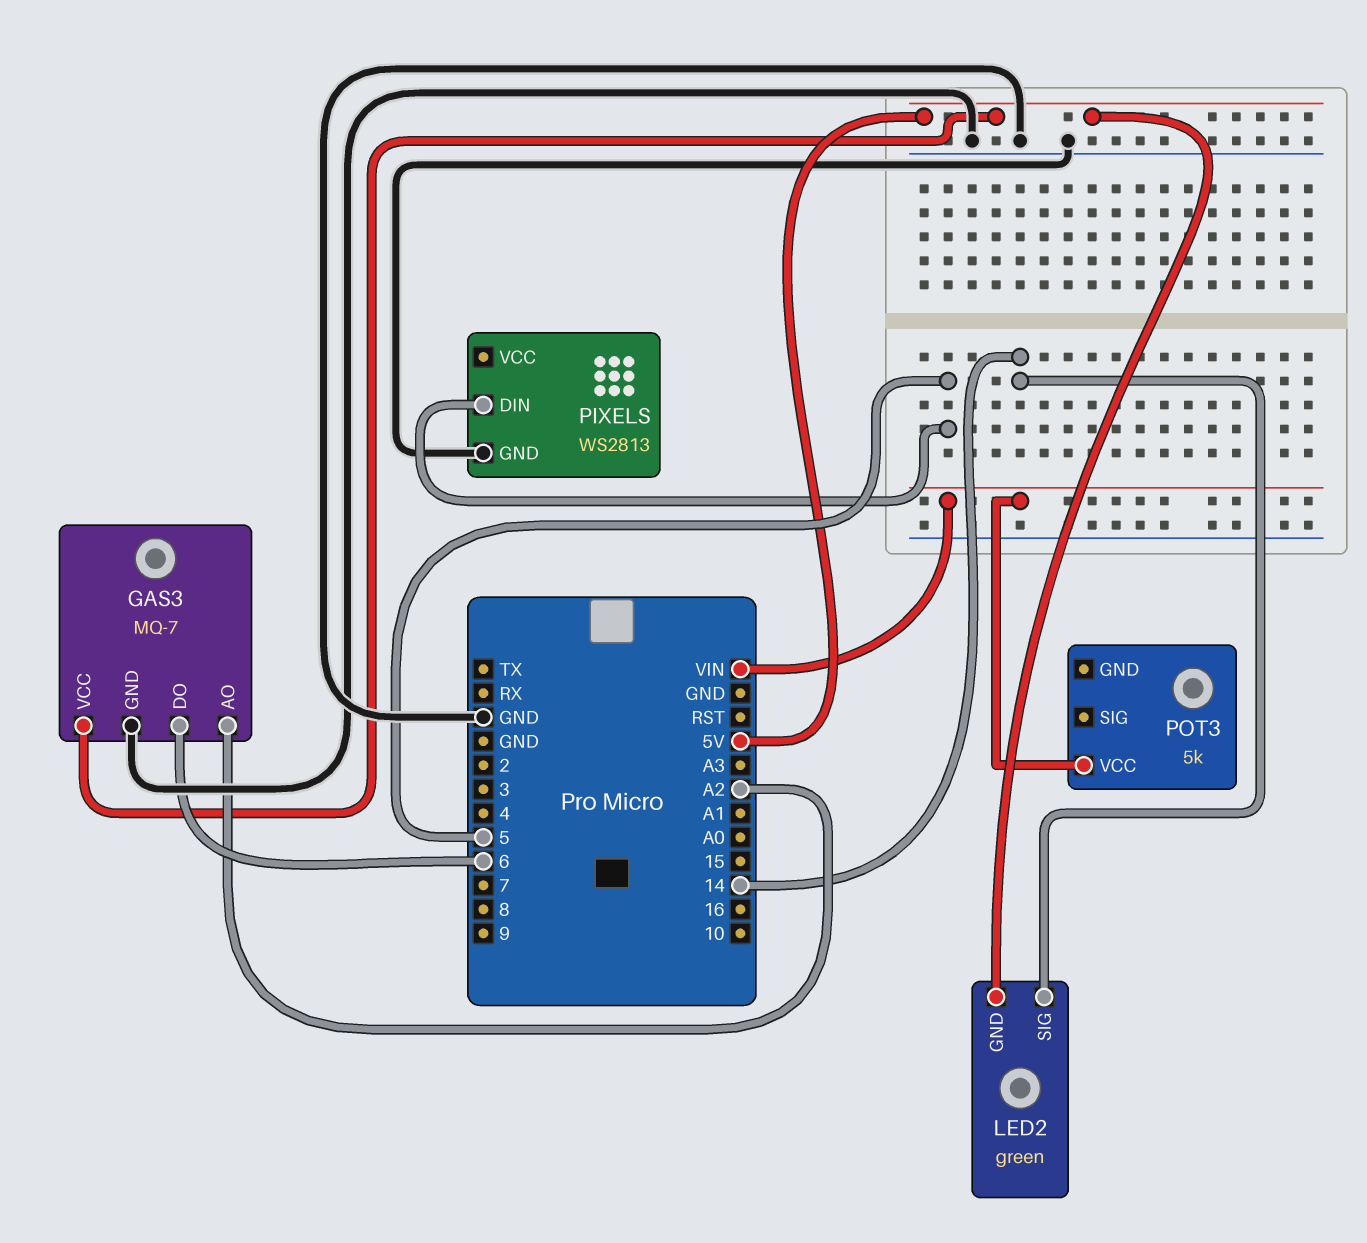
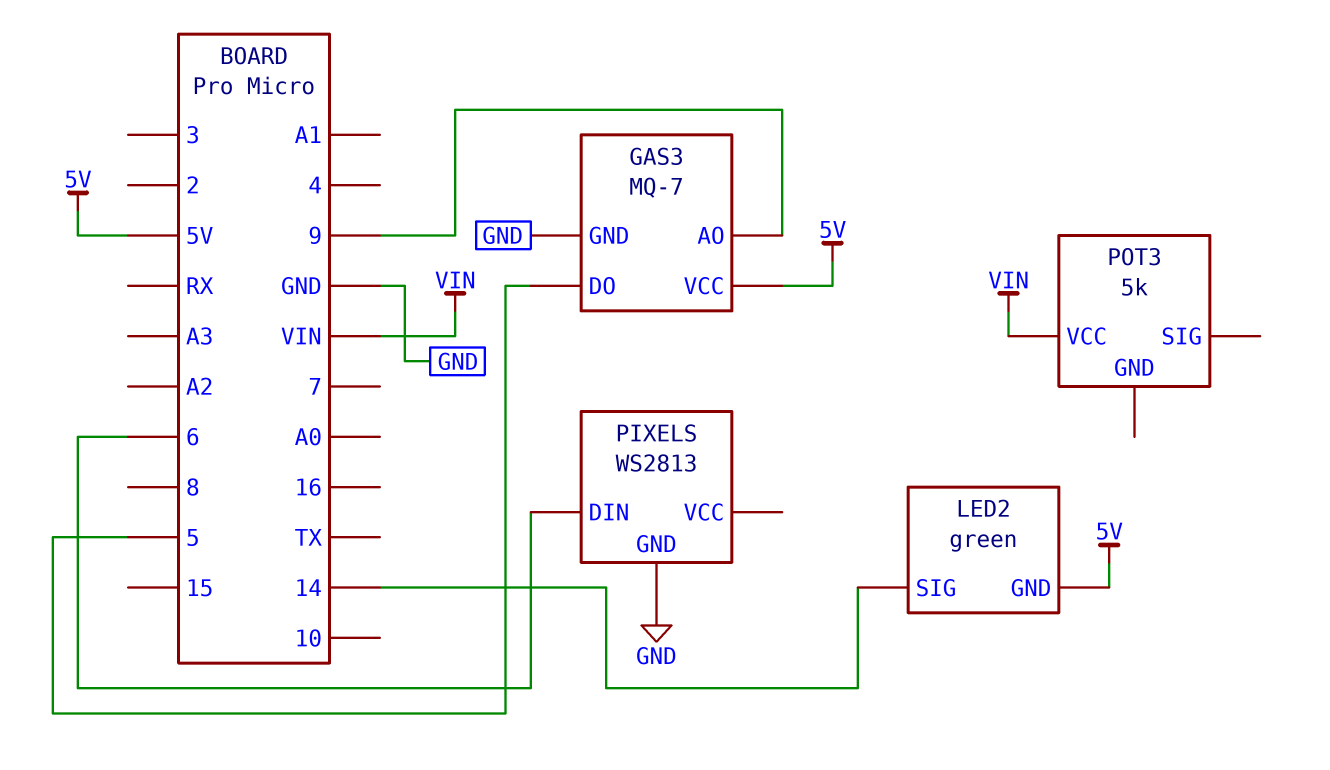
GAS3 pin AO: A2 -> 9
GAS3 pin DO: 6 -> 5
PIXELS pin DIN: 5 -> 6

